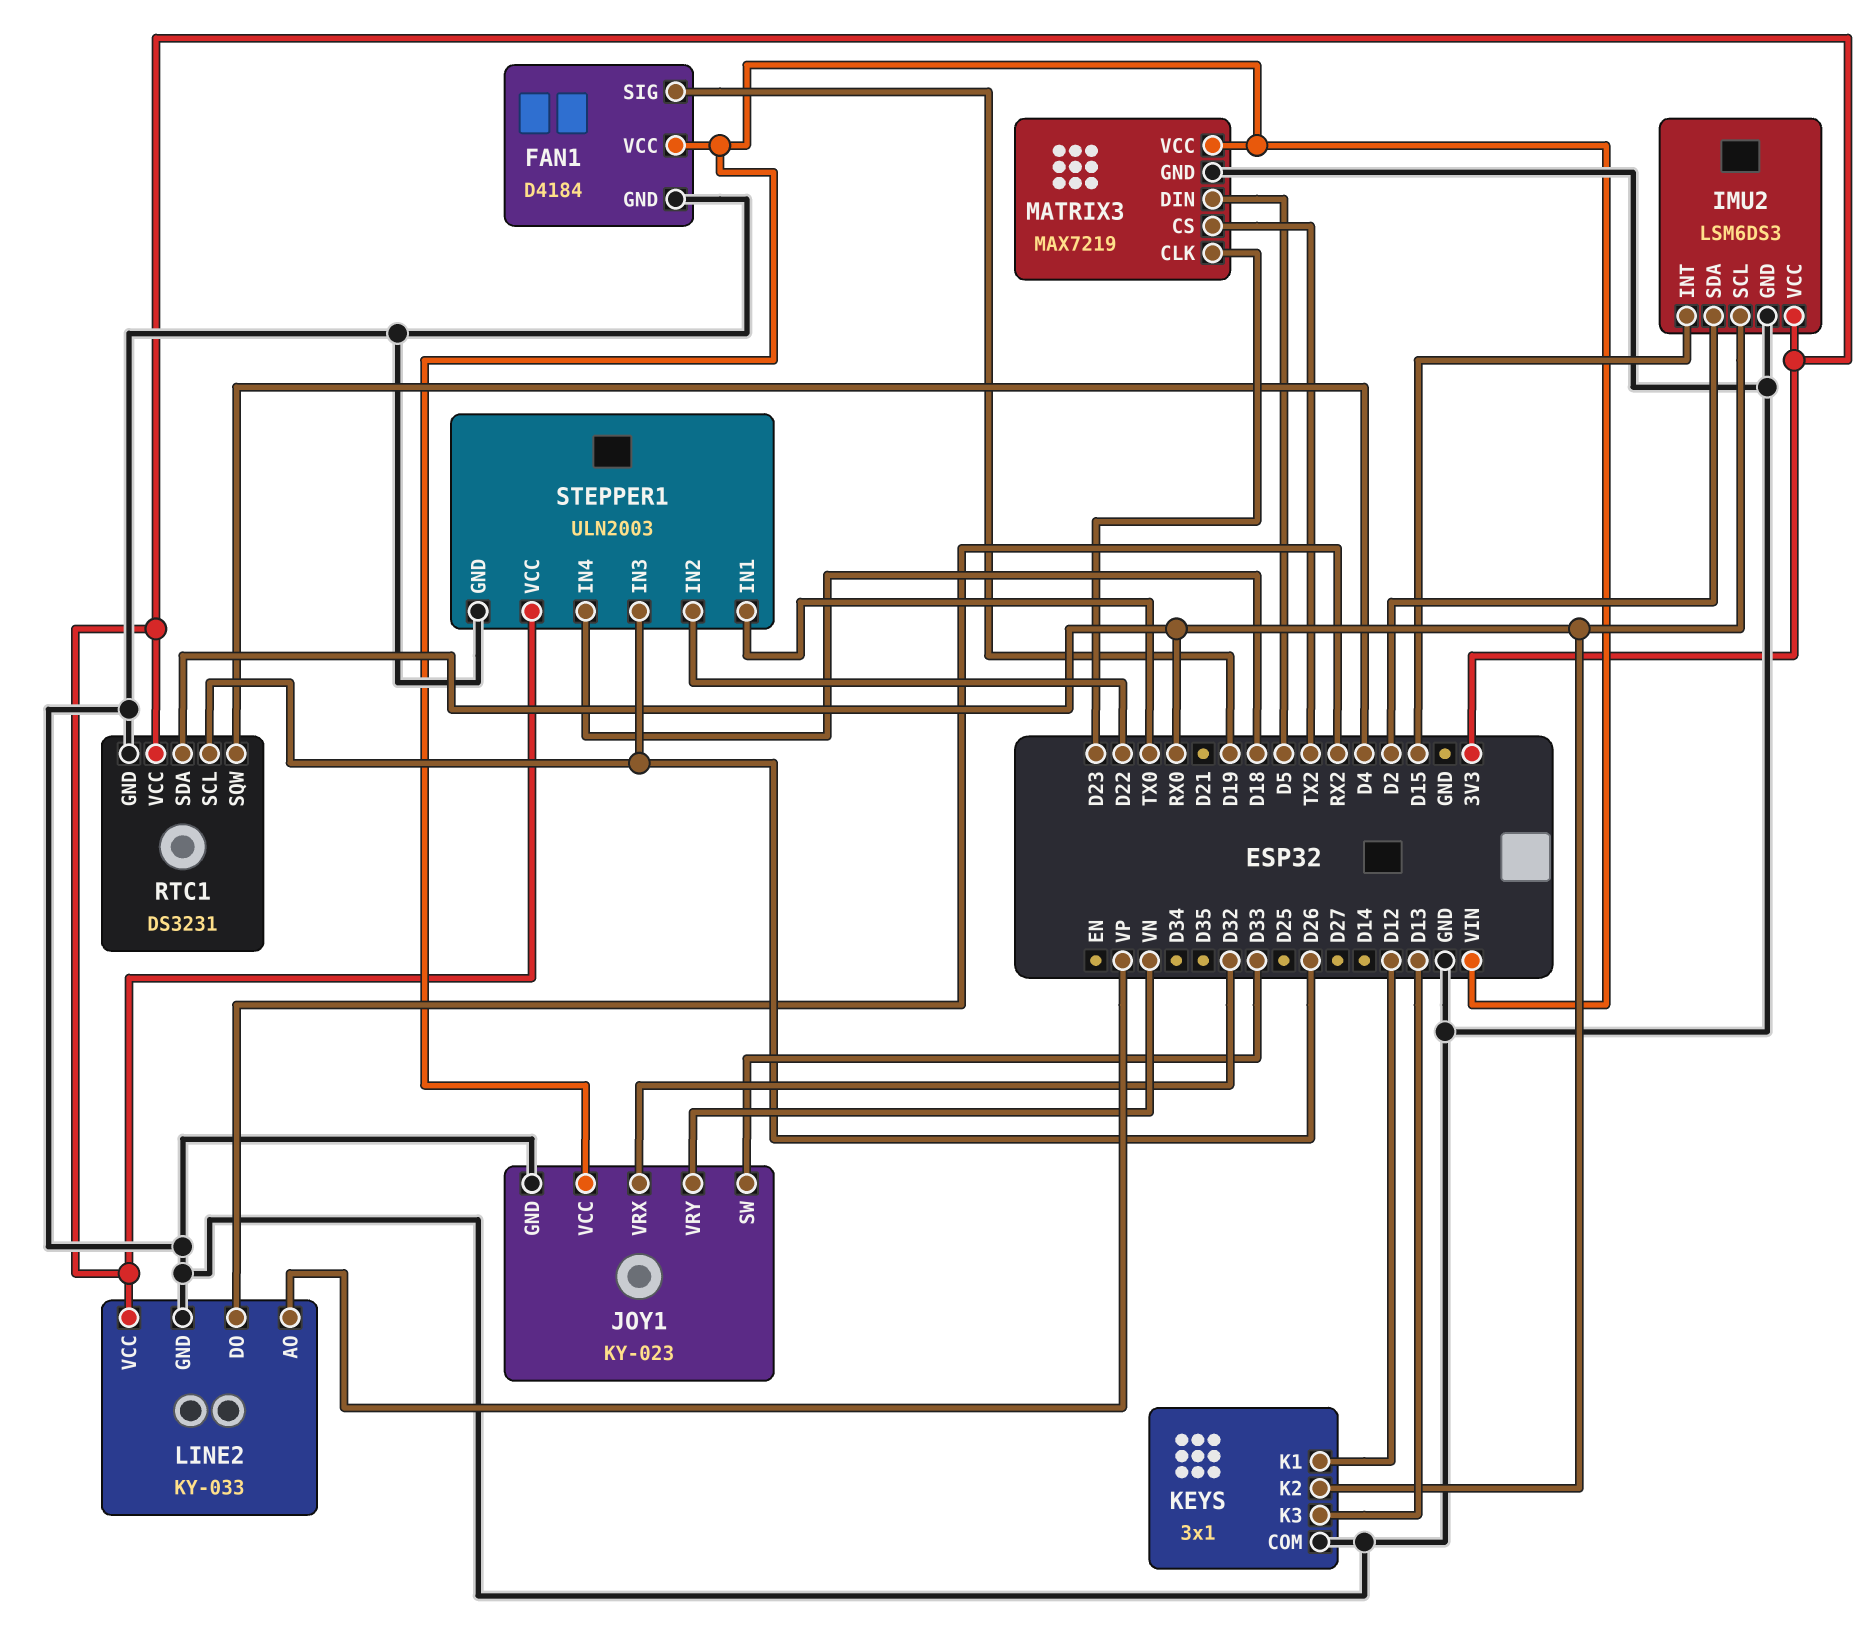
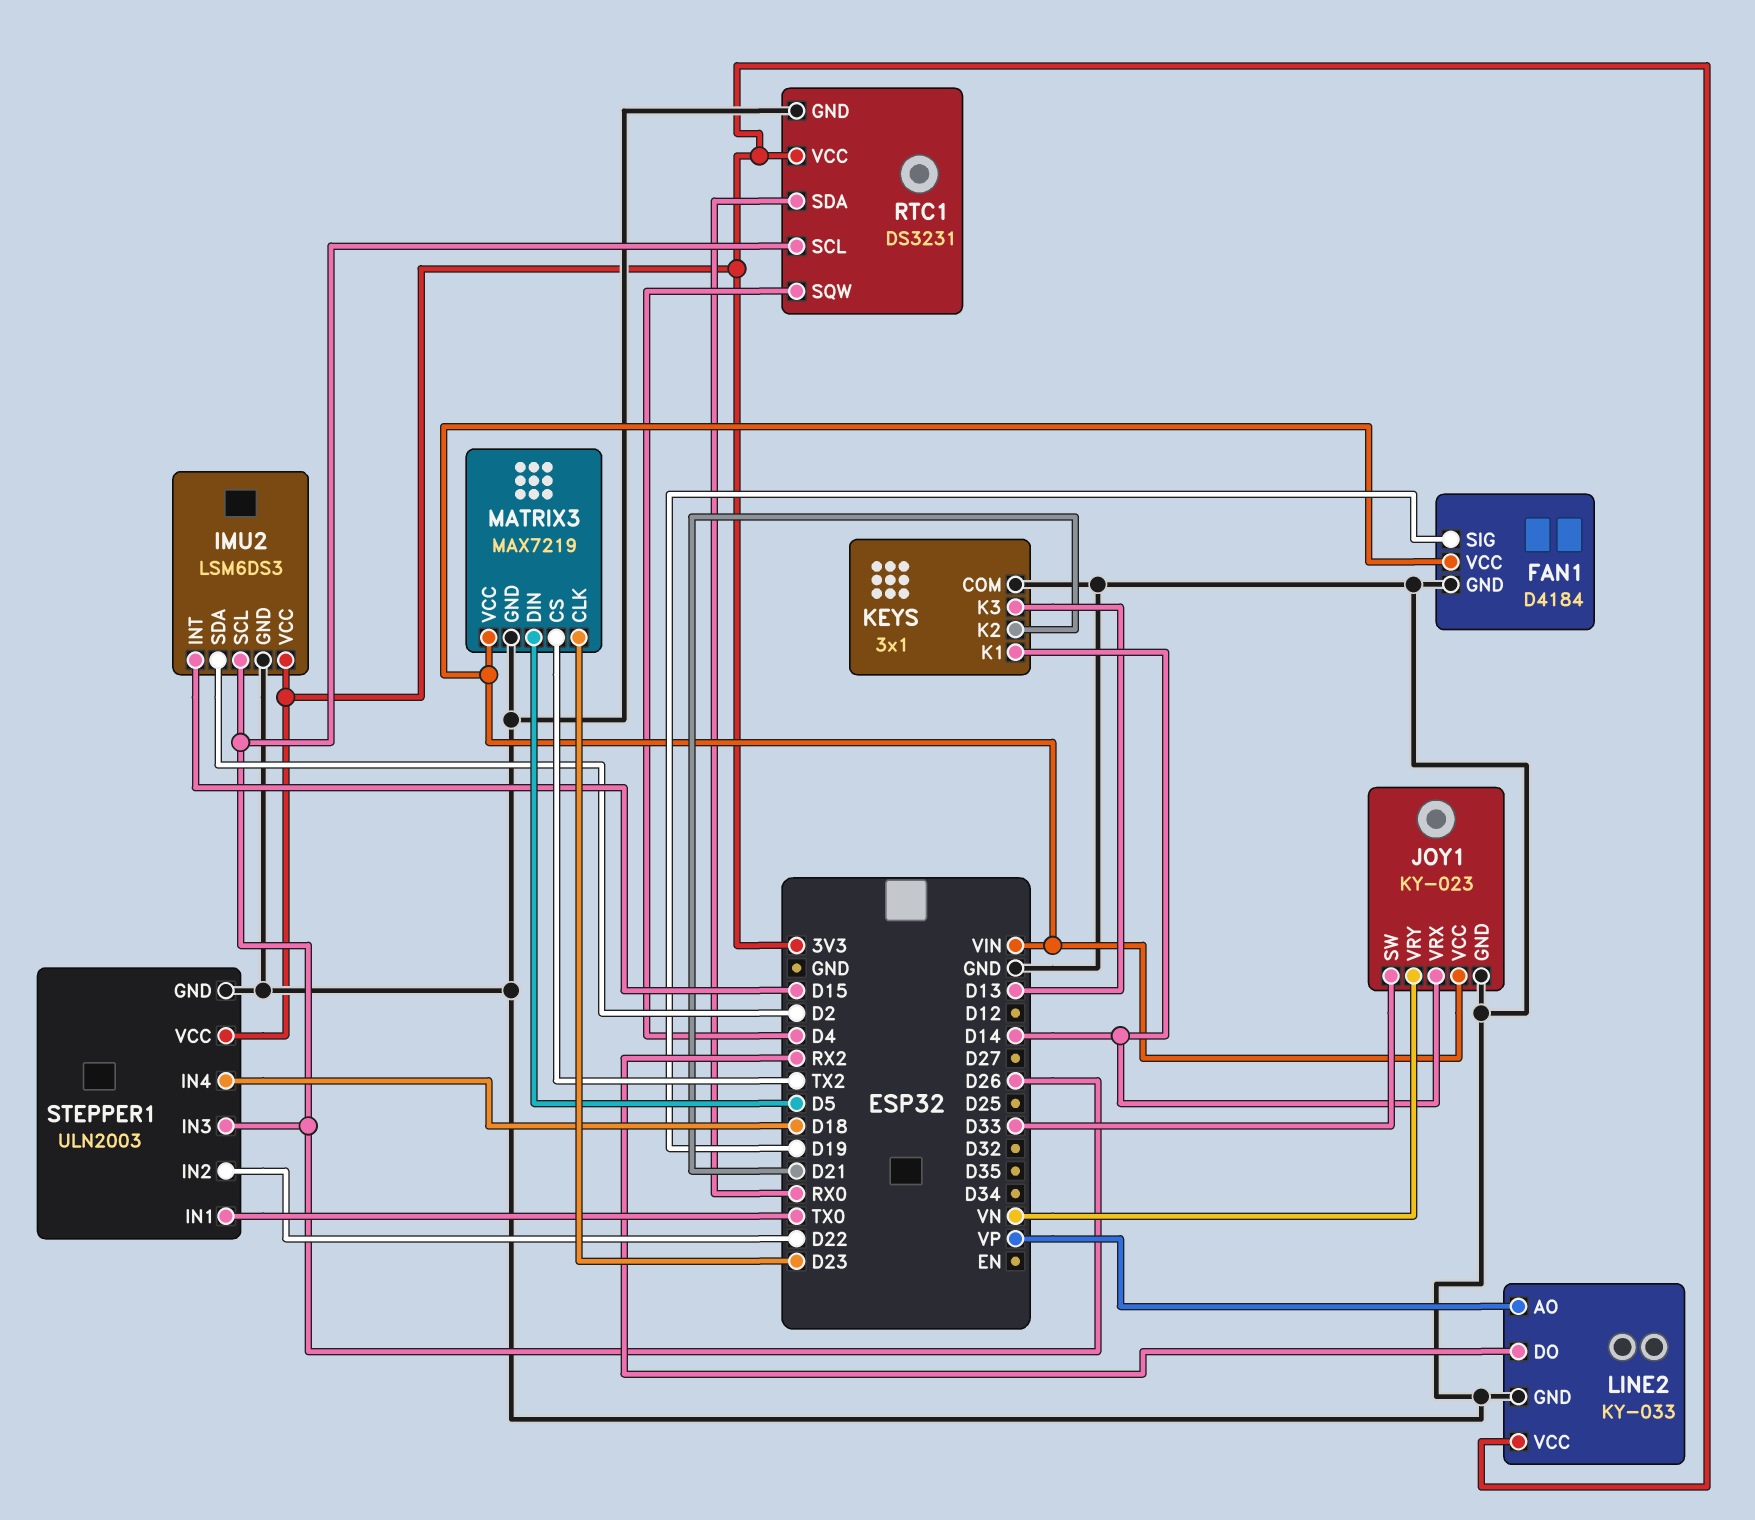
IMU2 pin SCL: RX0 -> D26
JOY1 pin VRX: D32 -> D14
KEYS pin K1: D12 -> D14
KEYS pin K2: RX0 -> D21

